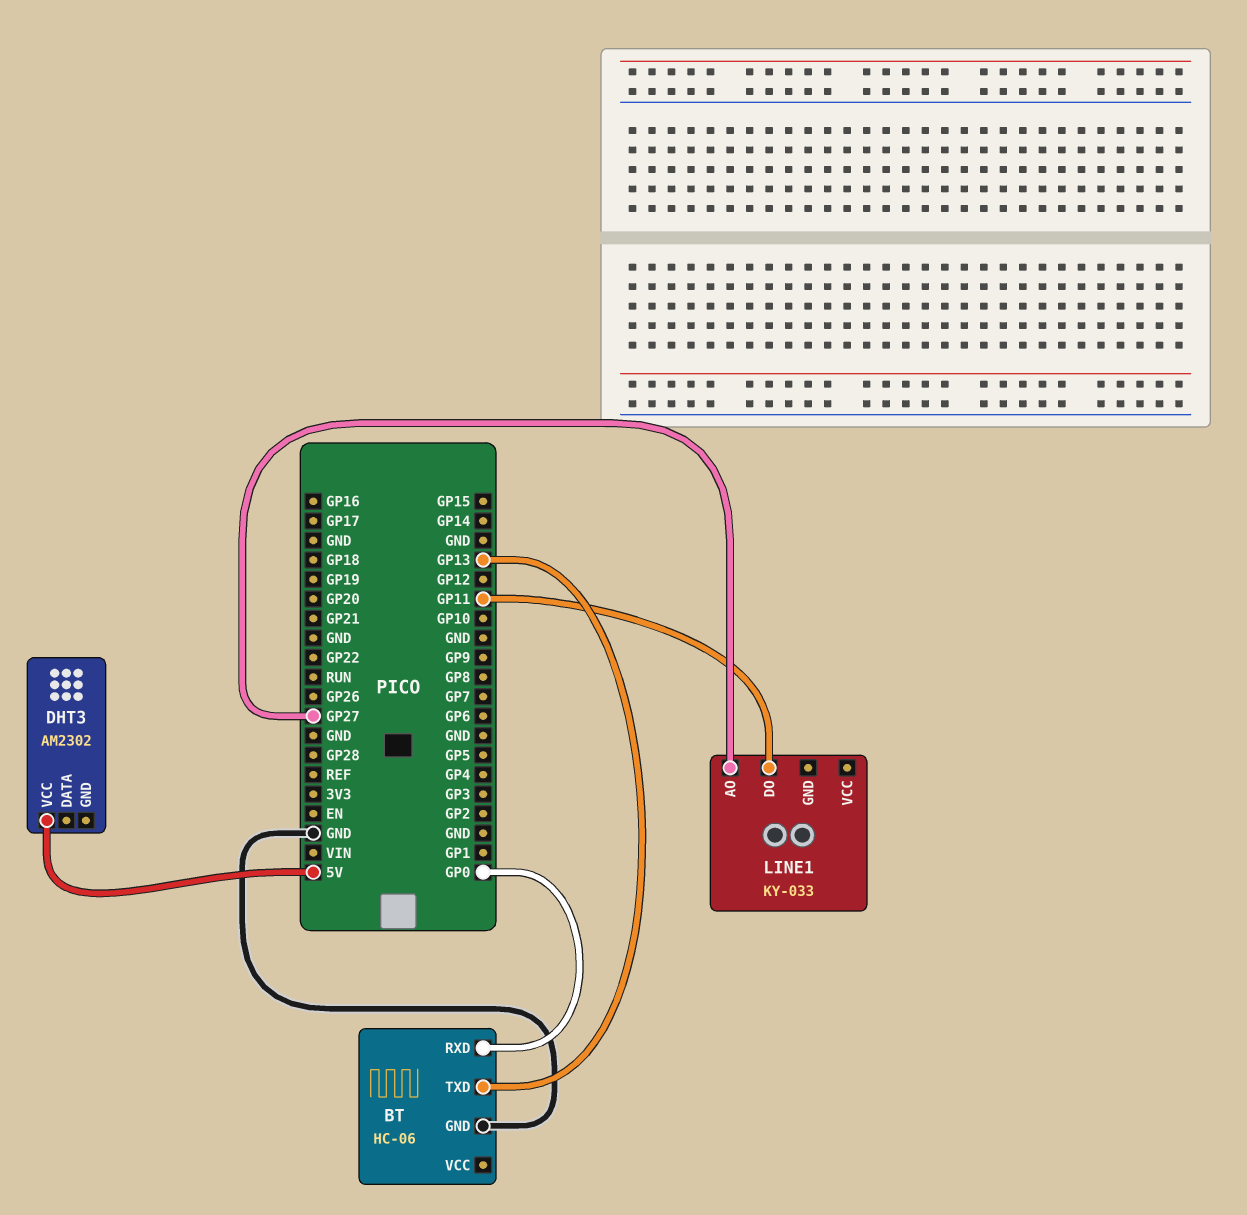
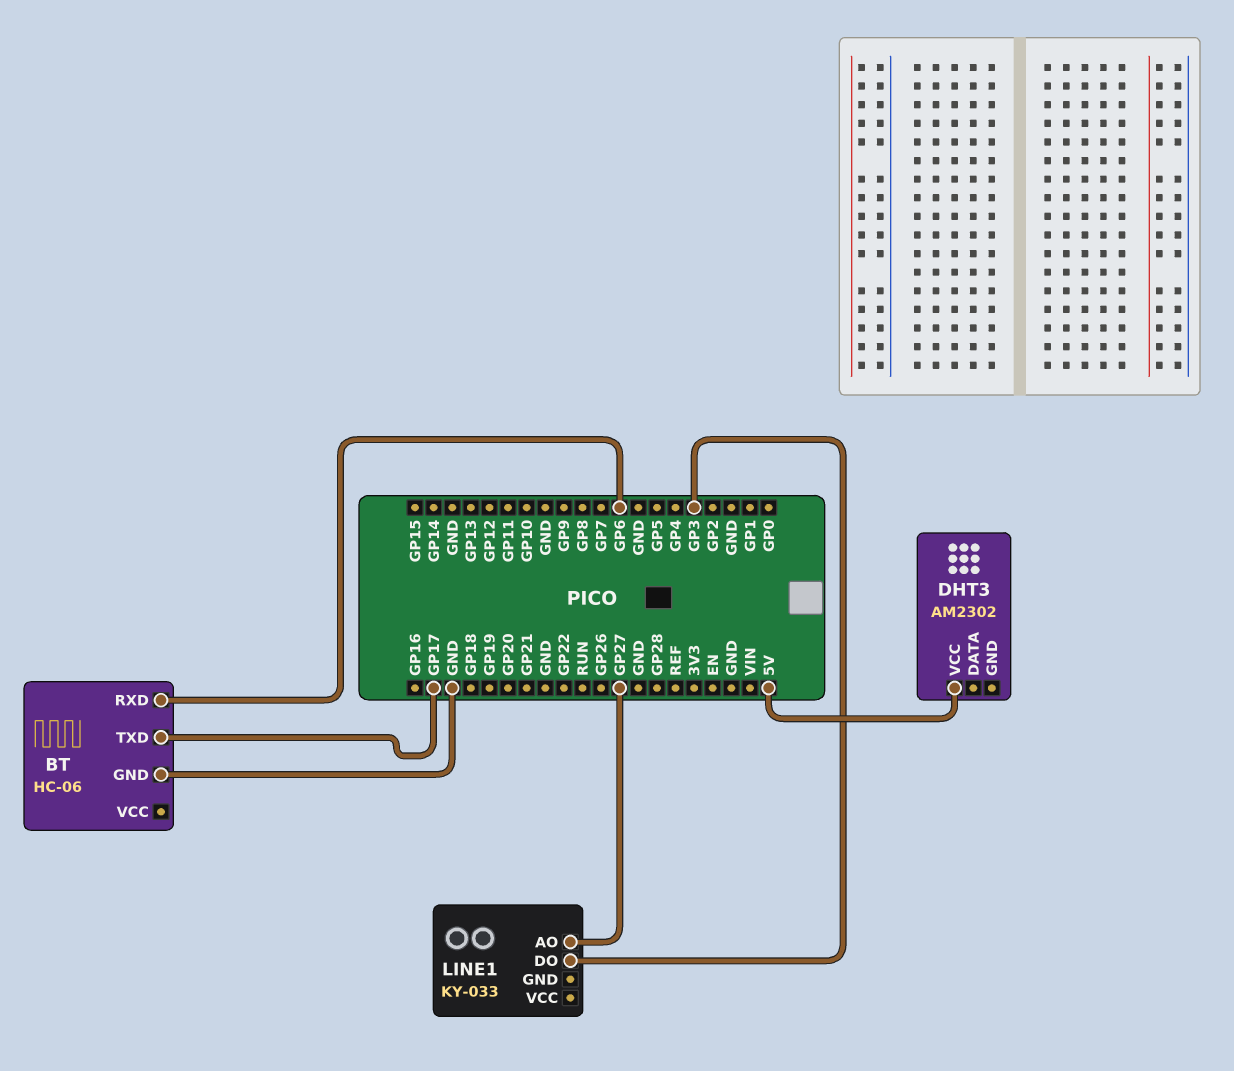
BT pin RXD: GP0 -> GP6
BT pin TXD: GP13 -> GP17
LINE1 pin DO: GP11 -> GP3

